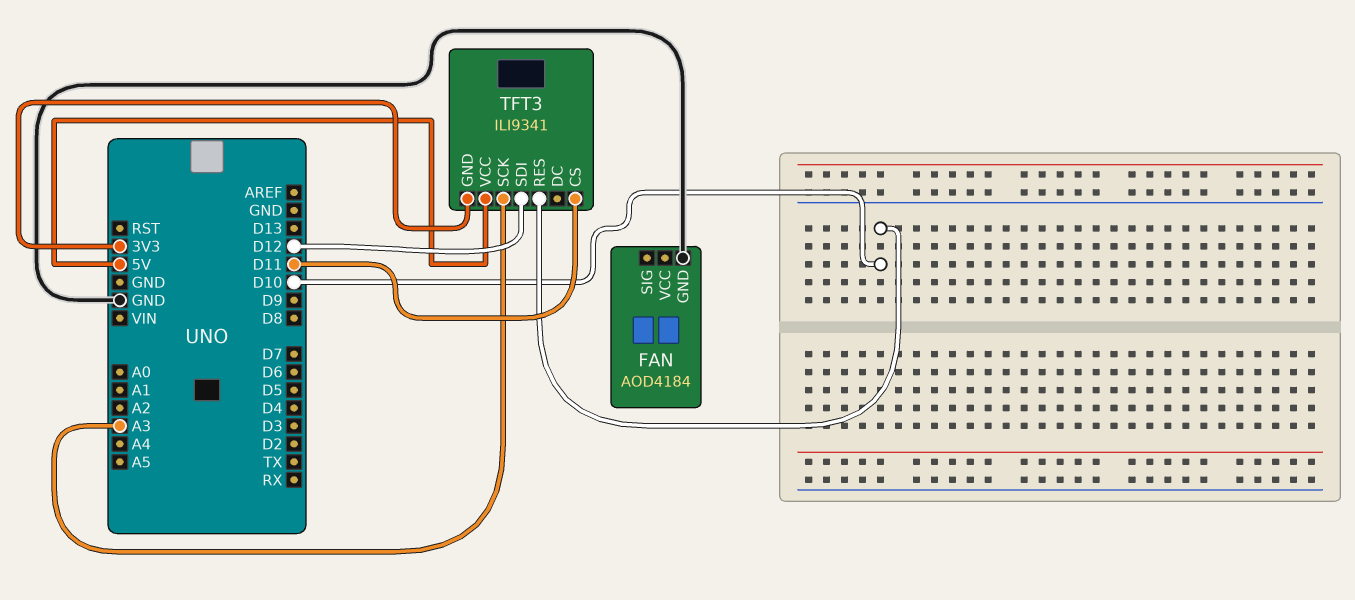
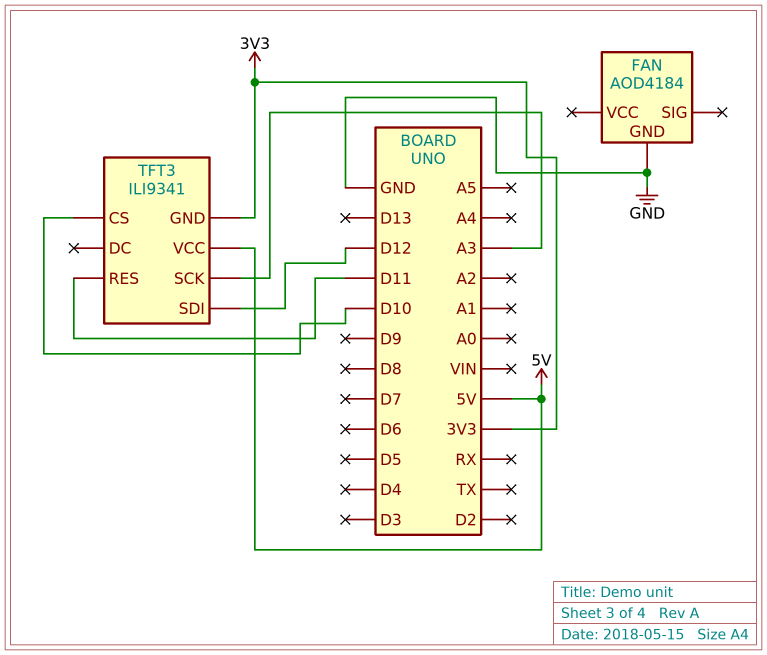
TFT3 pin CS: D11 -> D10
TFT3 pin RES: D10 -> D11

